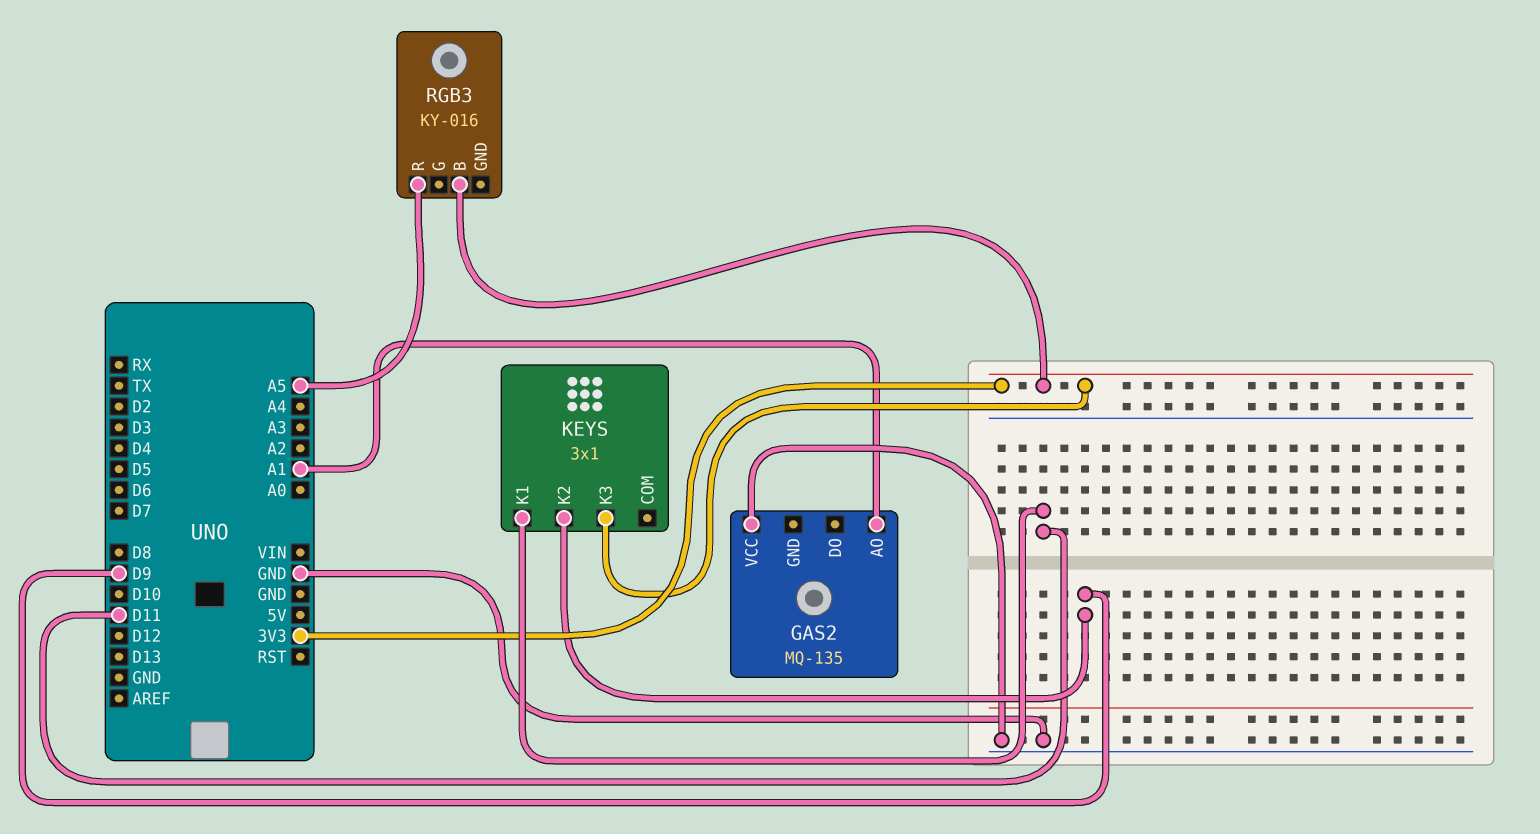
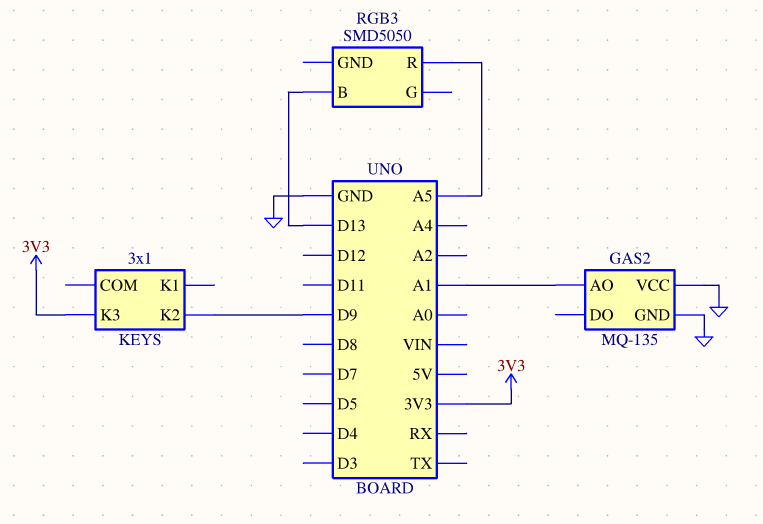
GAS2 pin GND: none -> GND
KEYS pin K1: D11 -> none
RGB3: KY-016 -> SMD5050
RGB3 pin B: 3V3 -> D13

